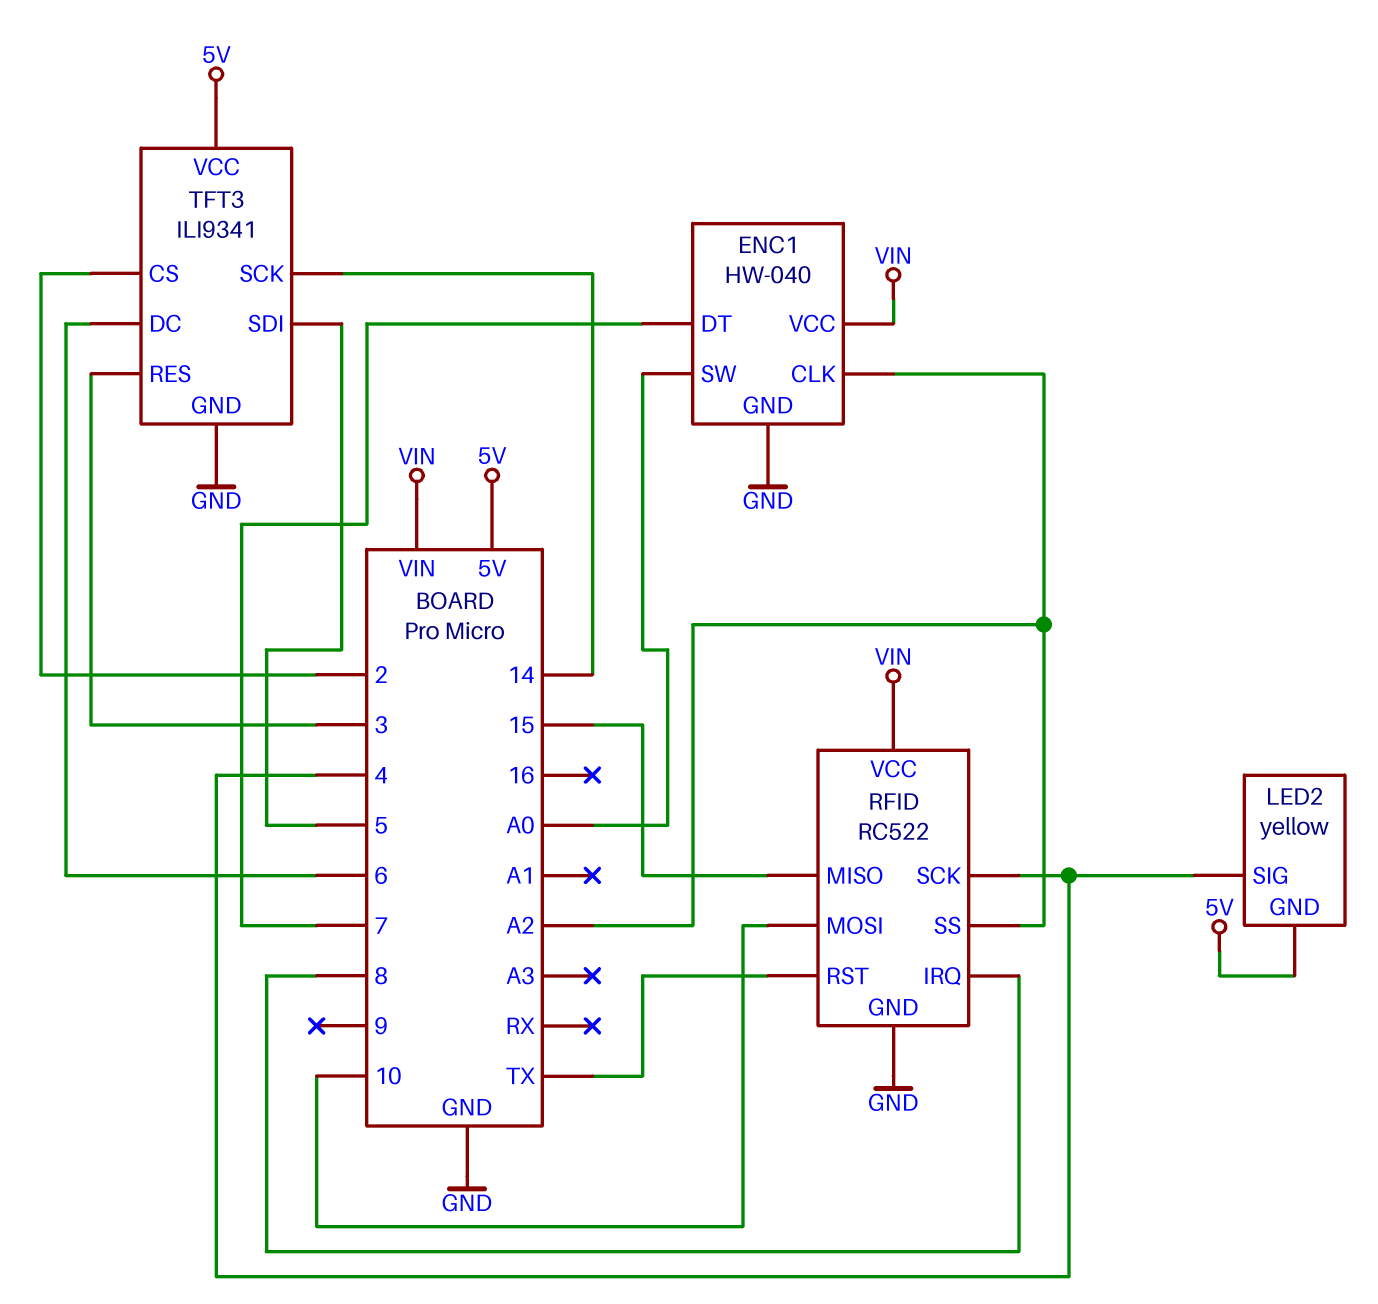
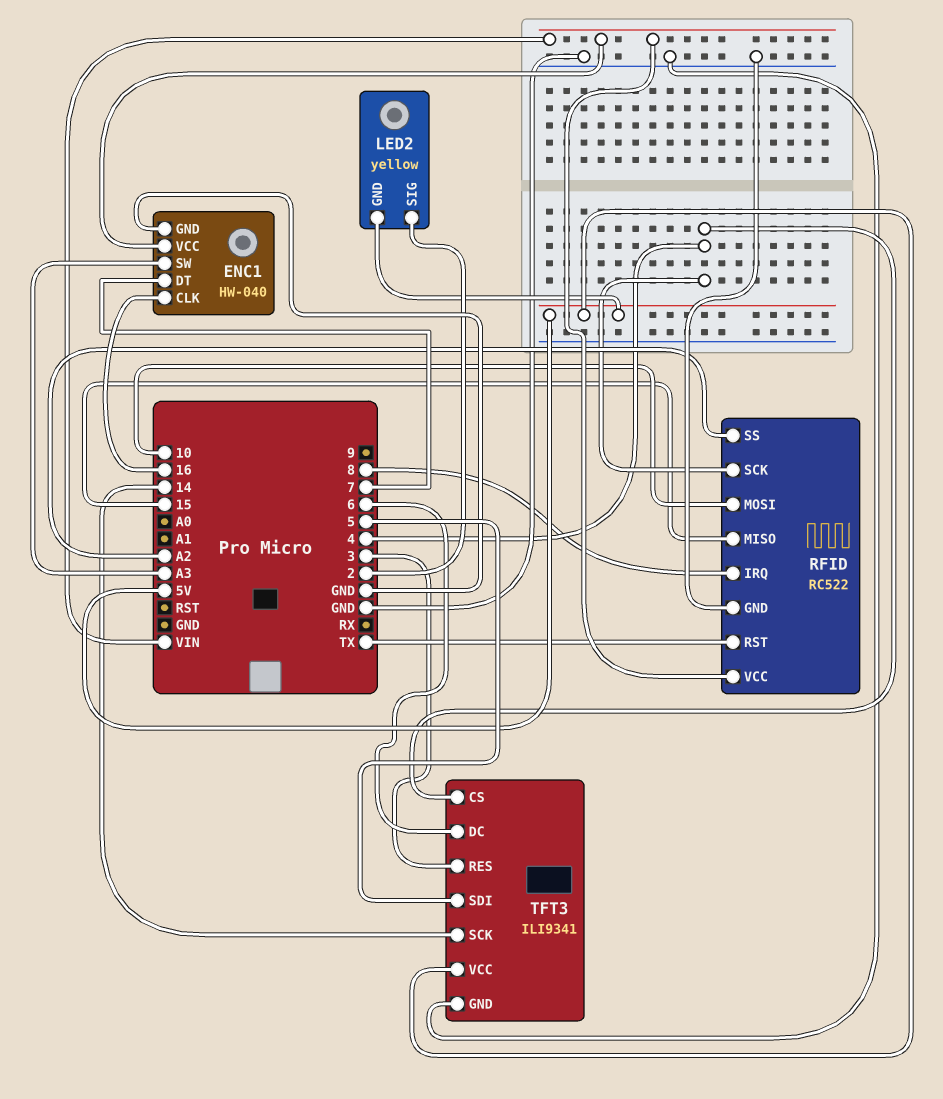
ENC1 pin CLK: A2 -> 16
ENC1 pin SW: A0 -> A3
LED2 pin SIG: 4 -> 2
TFT3 pin CS: 2 -> 4

